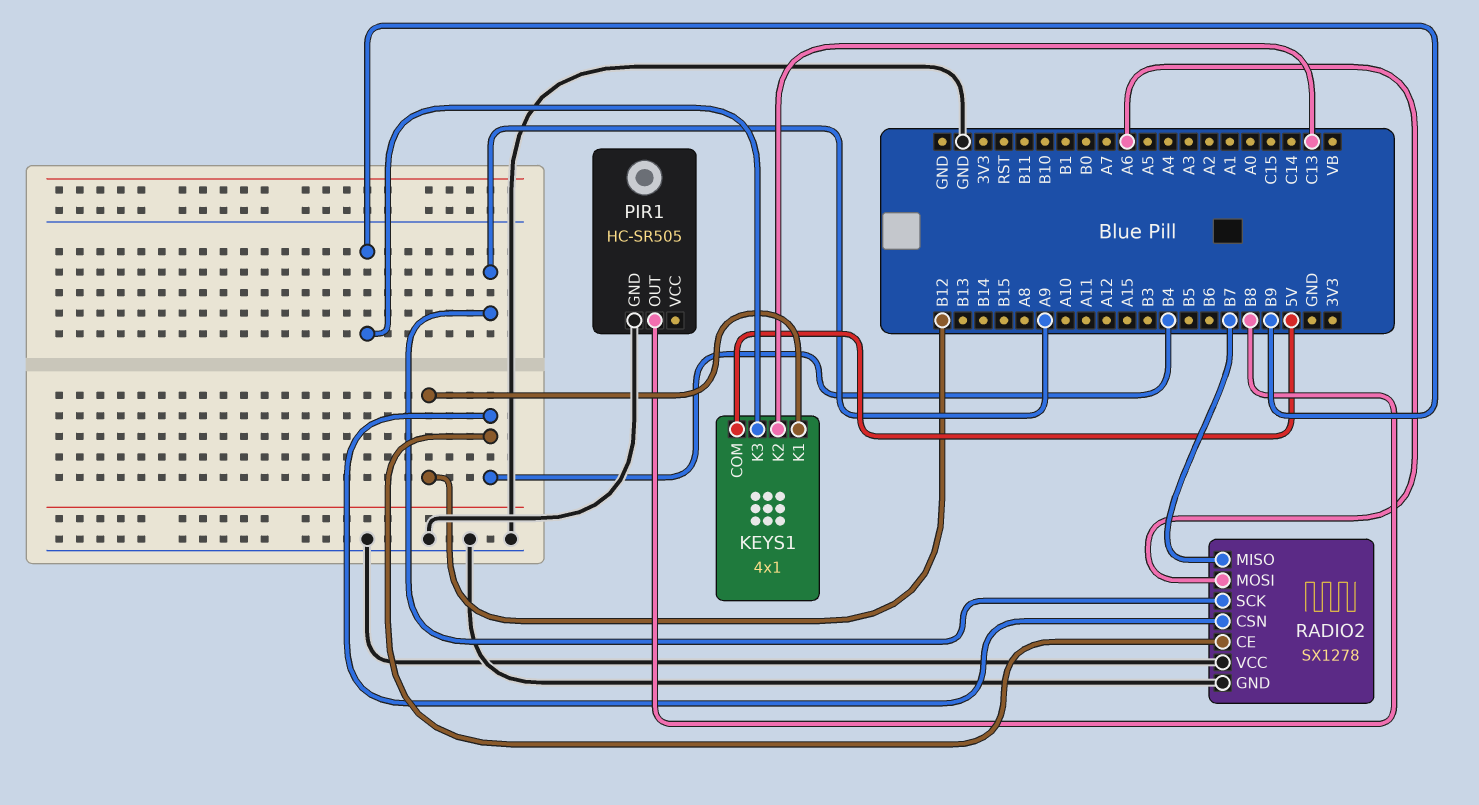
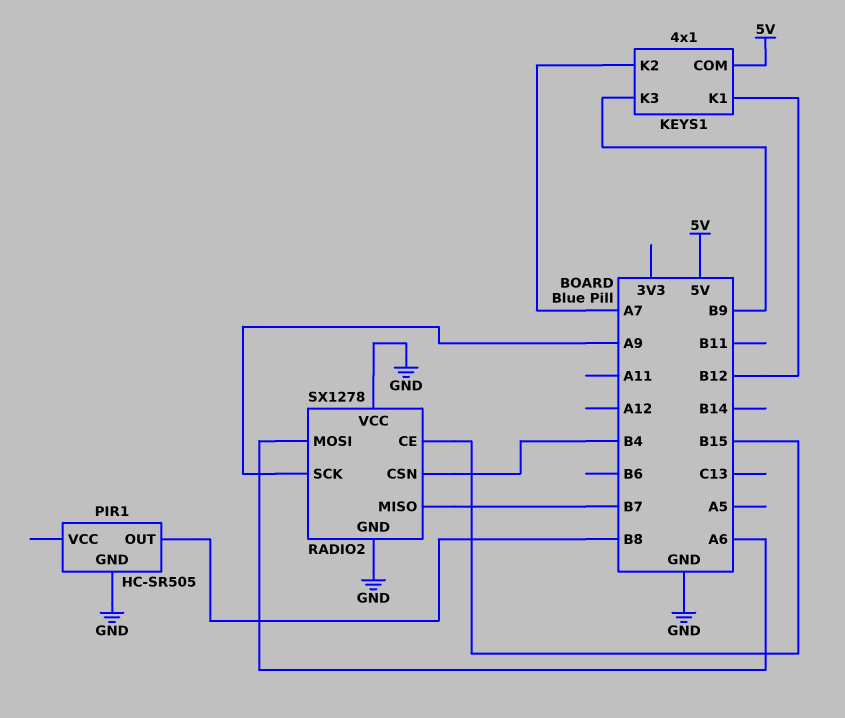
KEYS1 pin K2: C13 -> A7
RADIO2 pin CE: B4 -> B15

